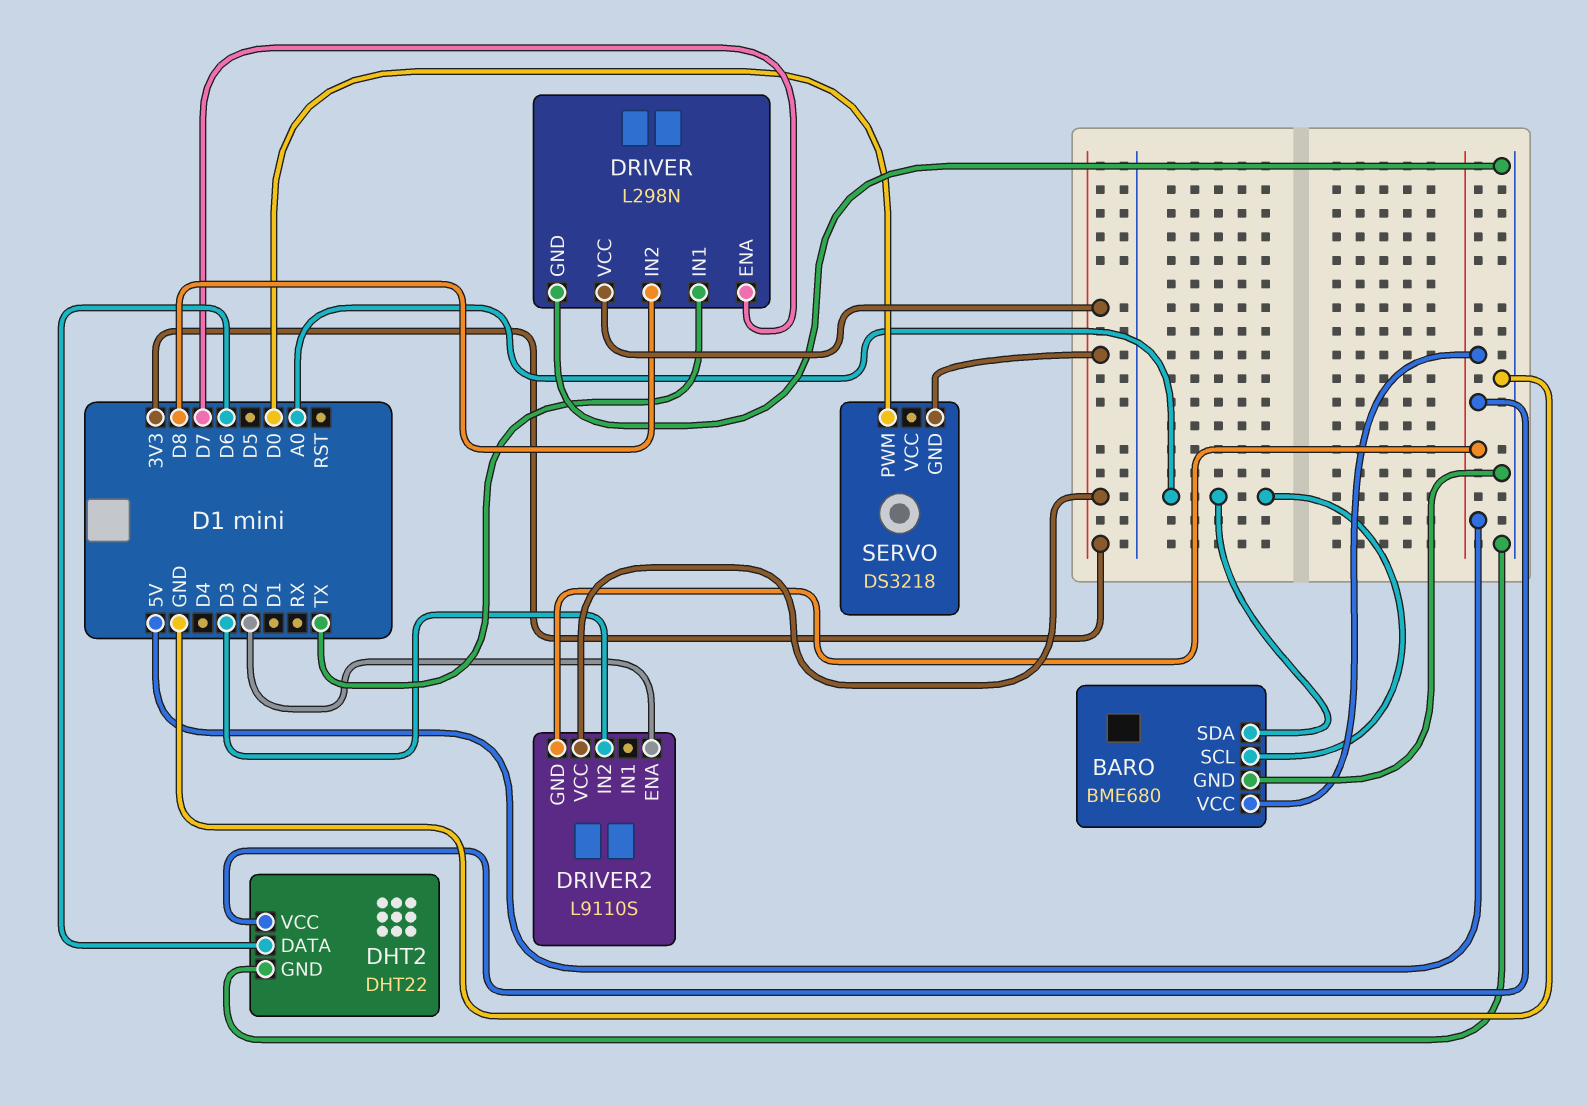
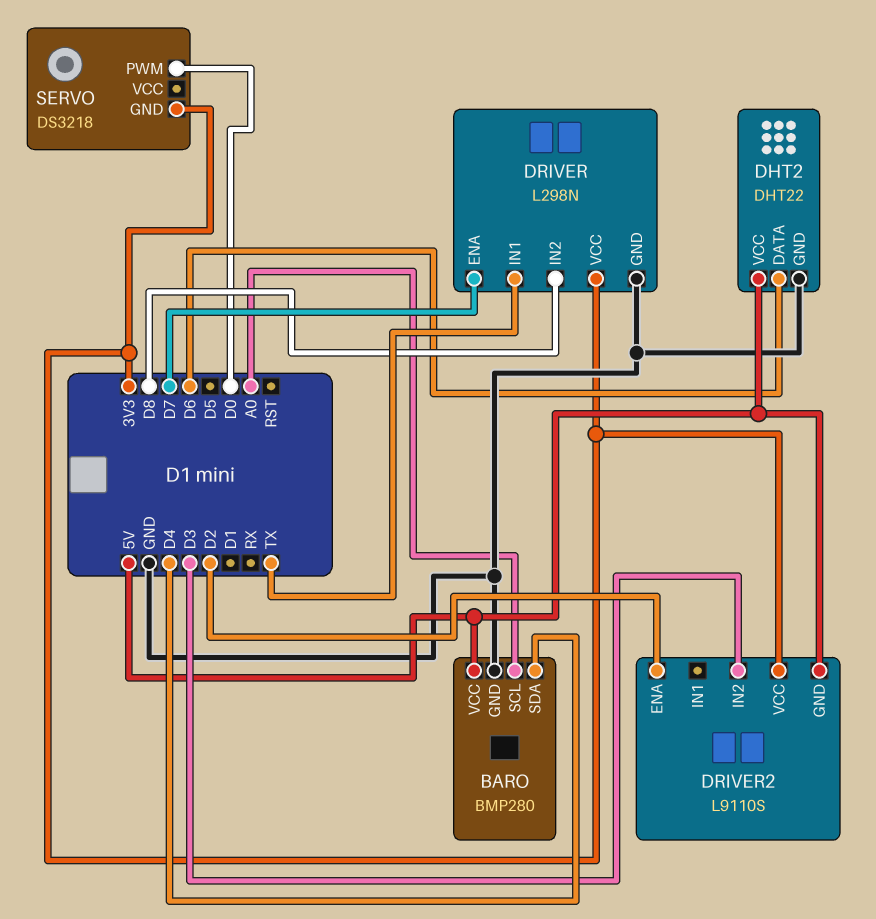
BARO: BME680 -> BMP280
BARO pin SDA: A0 -> D4

